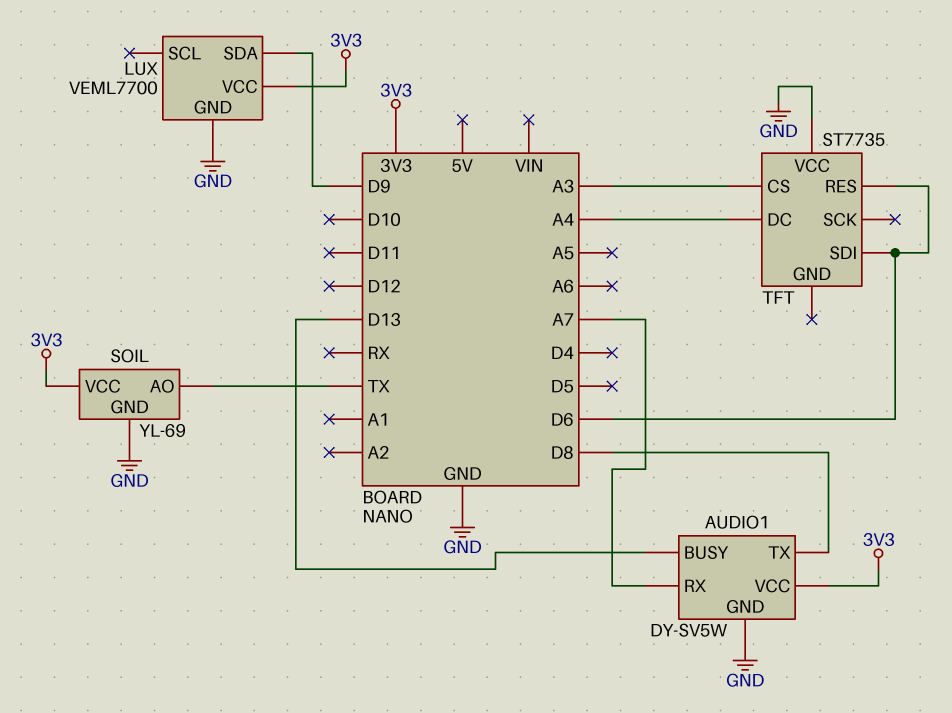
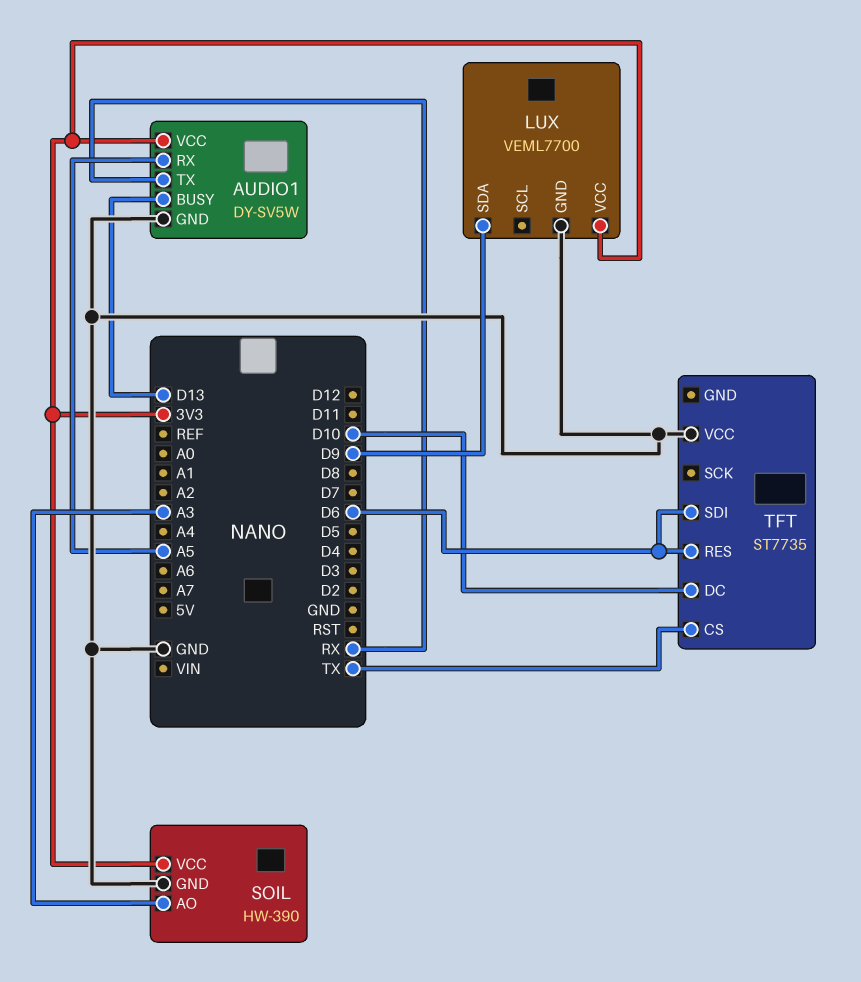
AUDIO1 pin RX: A7 -> A5
AUDIO1 pin TX: D8 -> RX
SOIL: YL-69 -> HW-390
SOIL pin AO: TX -> A3
TFT pin CS: A3 -> TX
TFT pin DC: A4 -> D10

